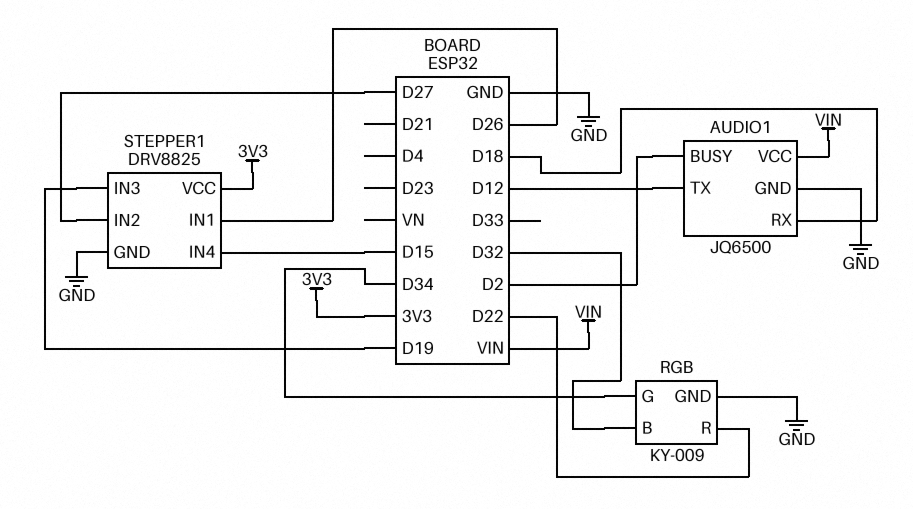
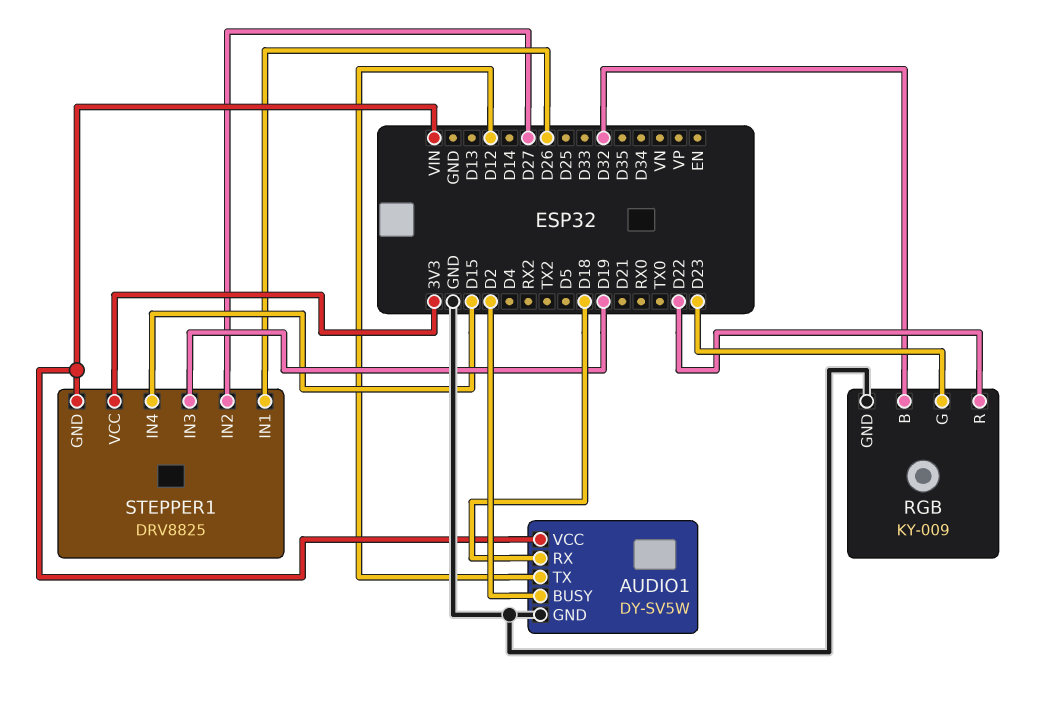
AUDIO1: JQ6500 -> DY-SV5W
RGB pin G: D34 -> D23
STEPPER1 pin GND: GND -> VIN

